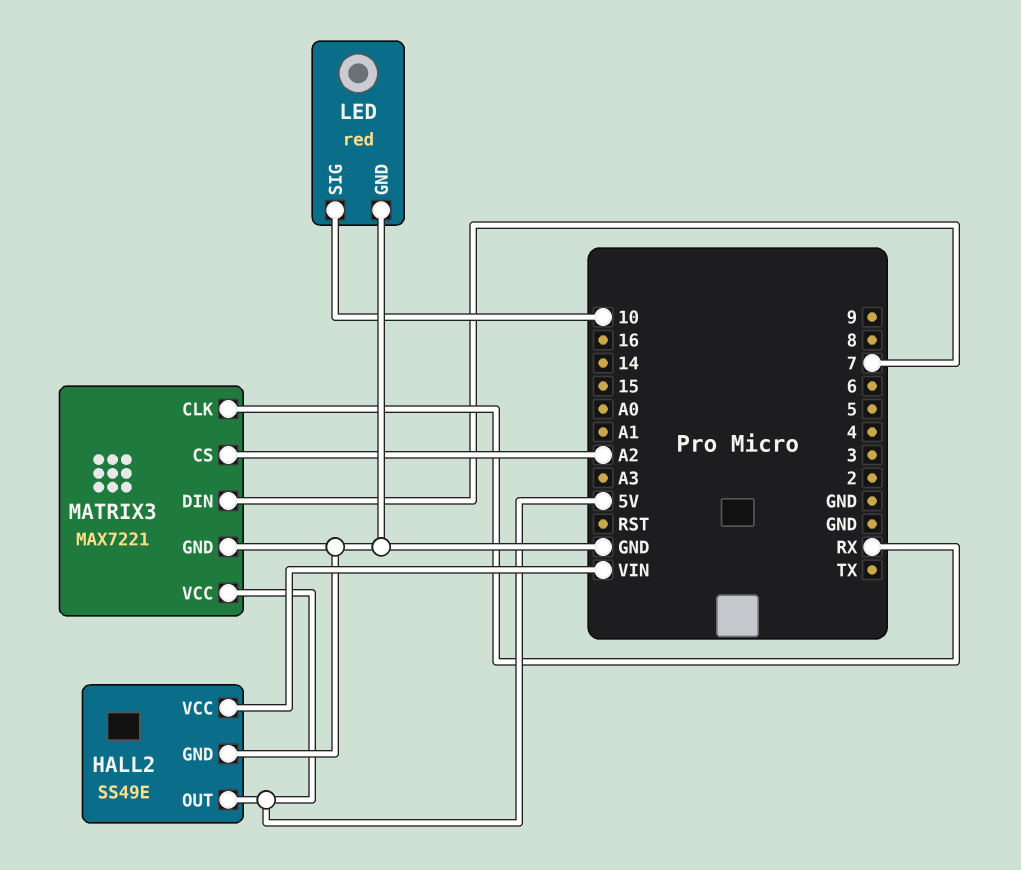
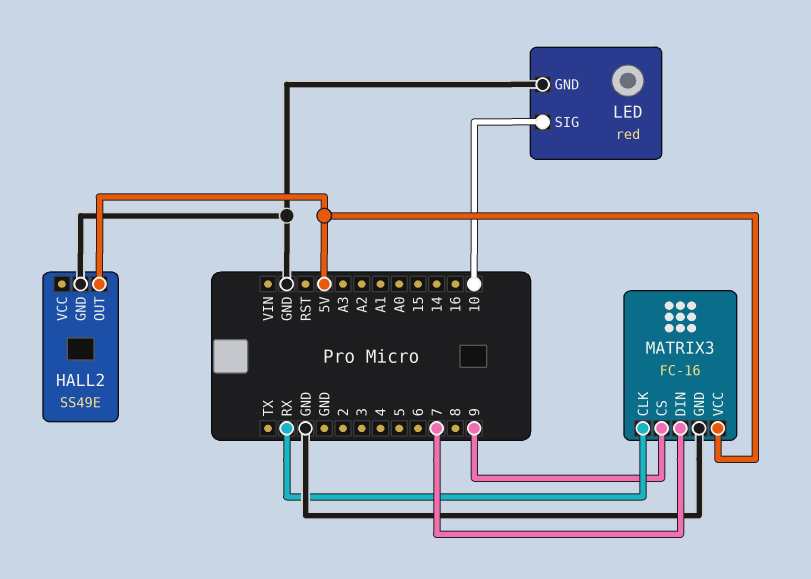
HALL2 pin VCC: VIN -> none
MATRIX3: MAX7221 -> FC-16
MATRIX3 pin CS: A2 -> 9

